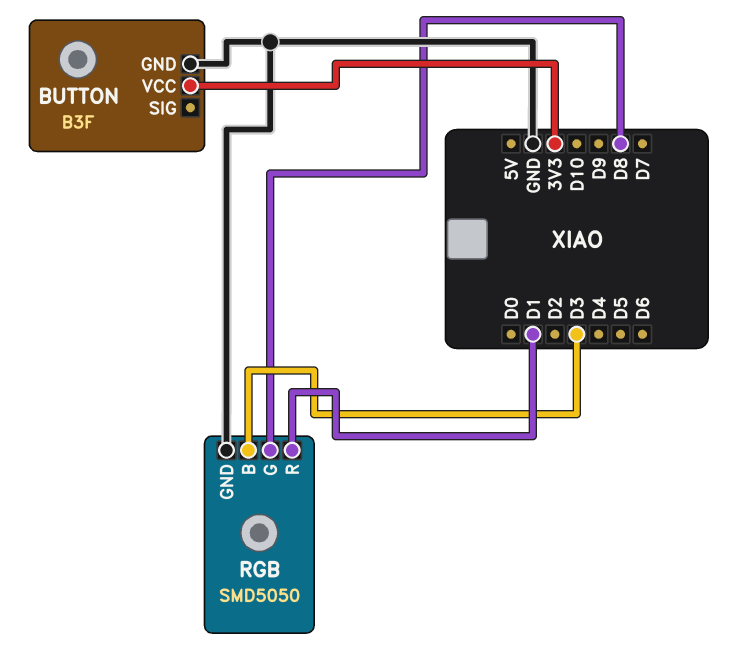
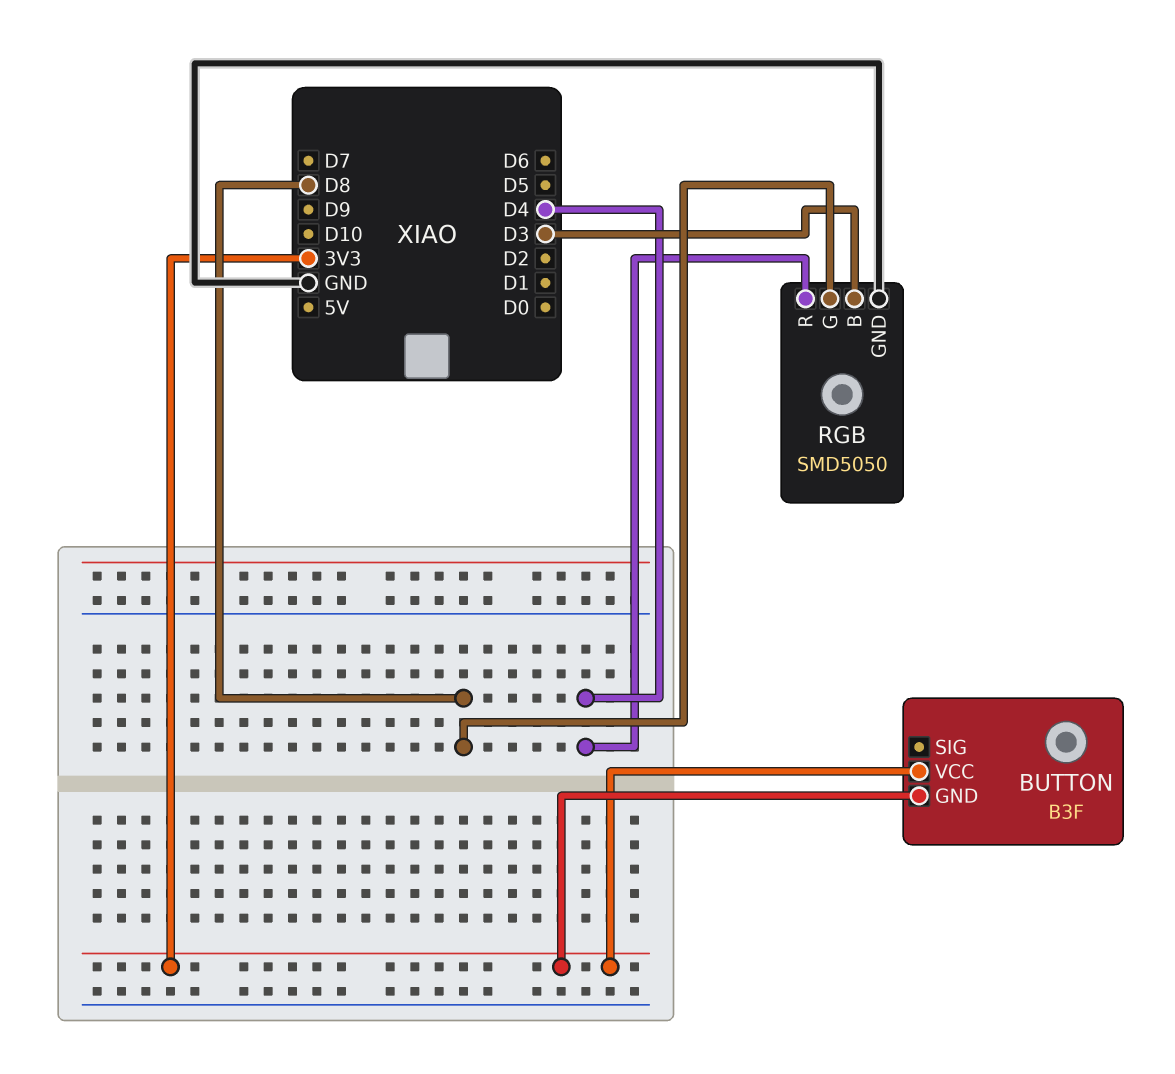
BUTTON pin GND: GND -> 3V3
RGB pin R: D1 -> D4

